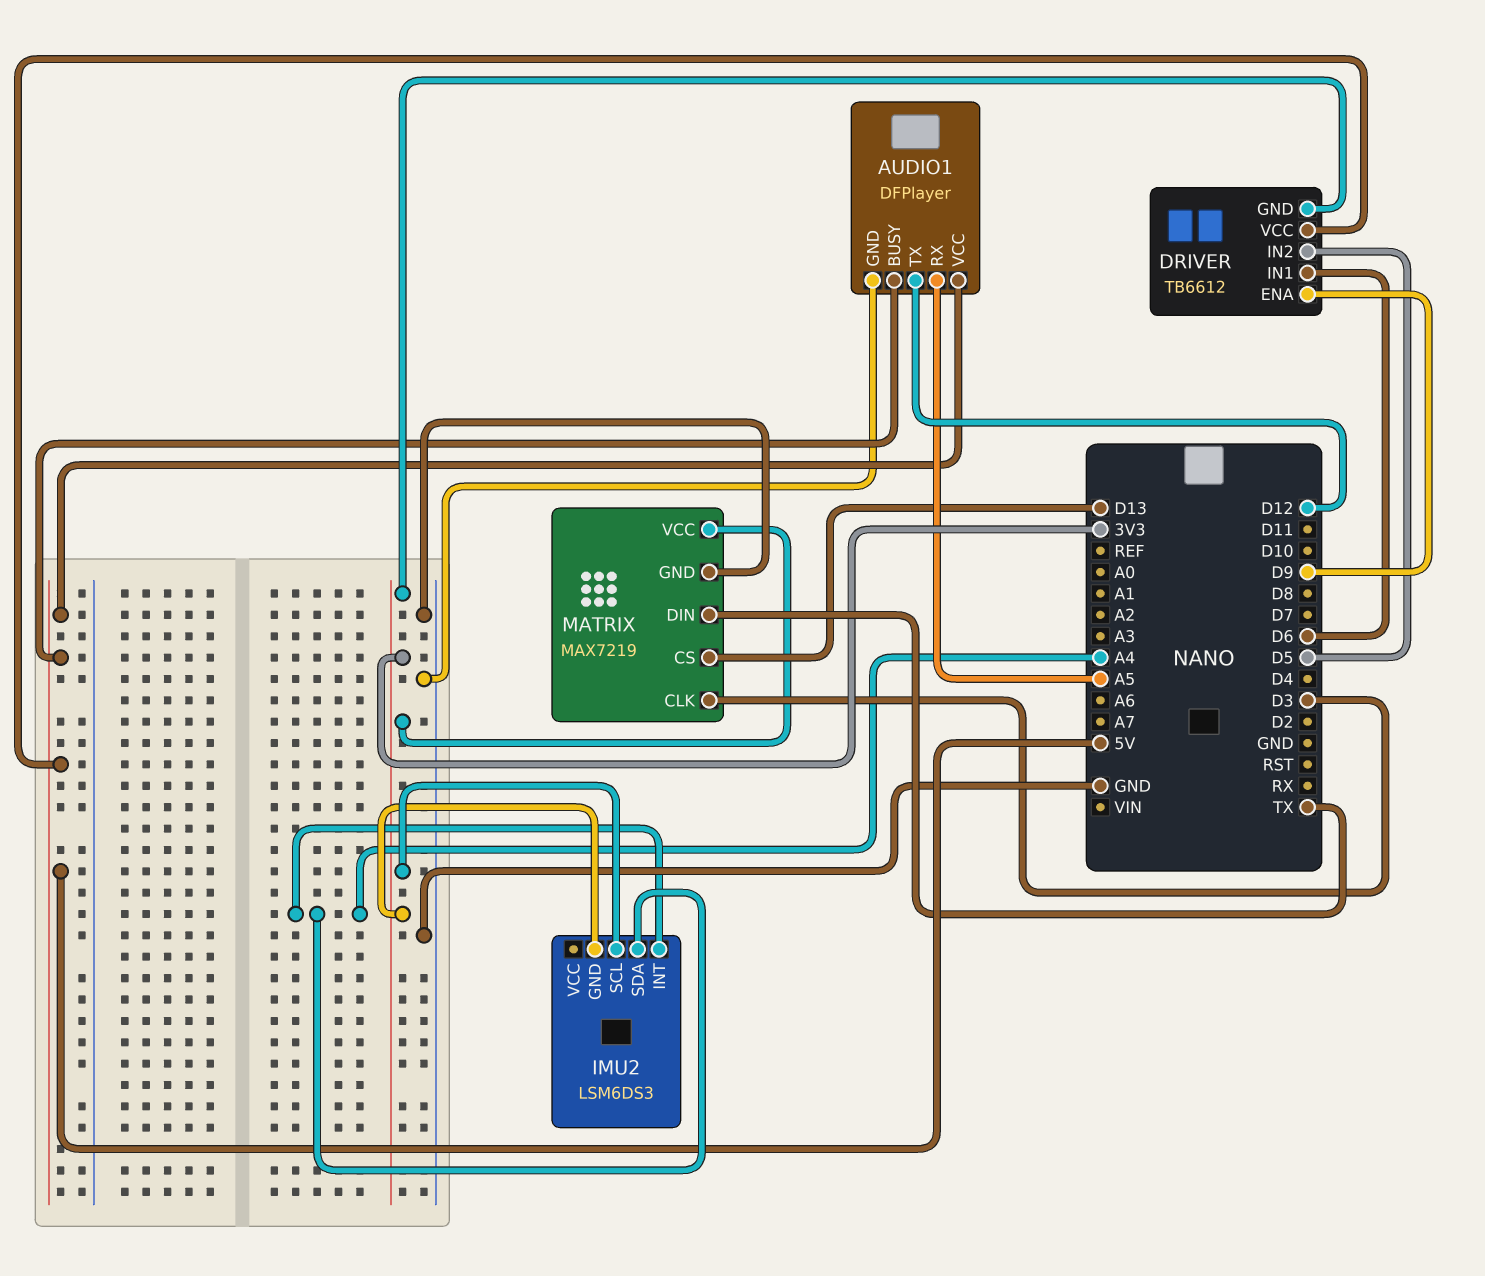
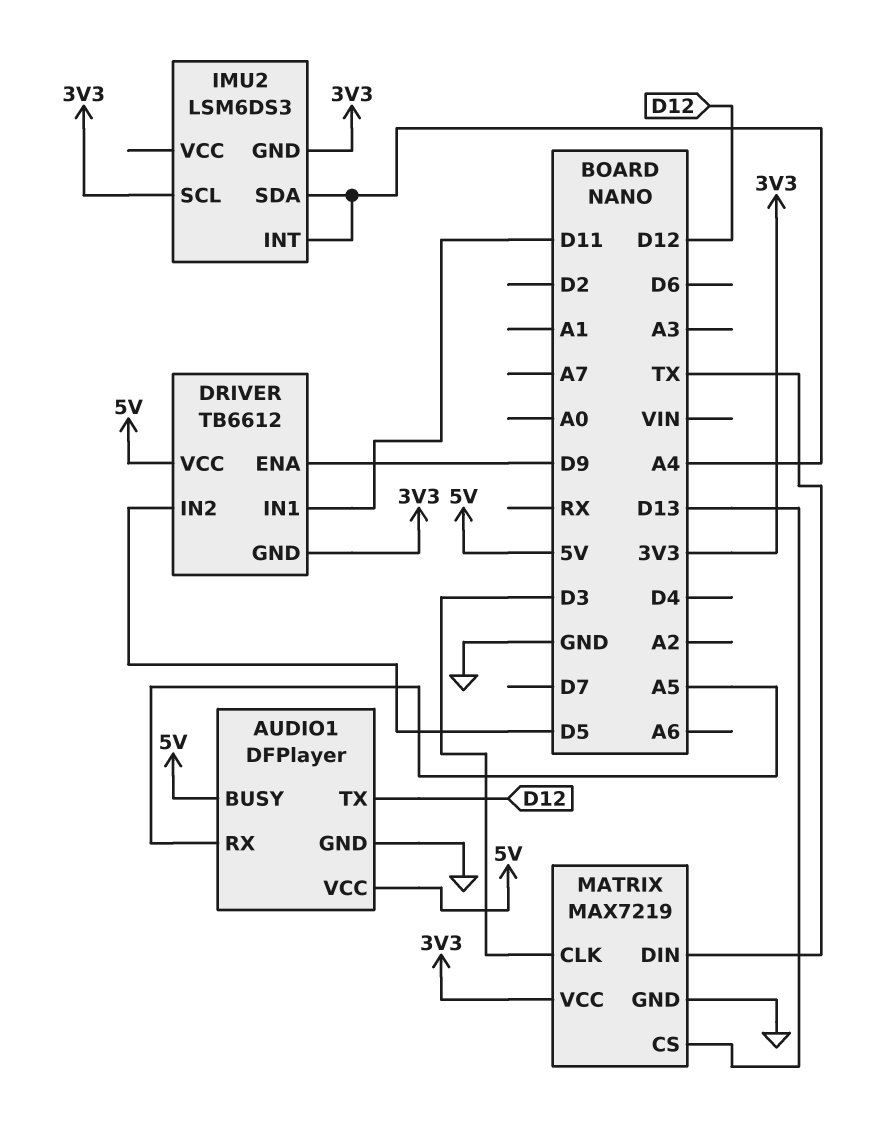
DRIVER pin IN1: D6 -> D11

